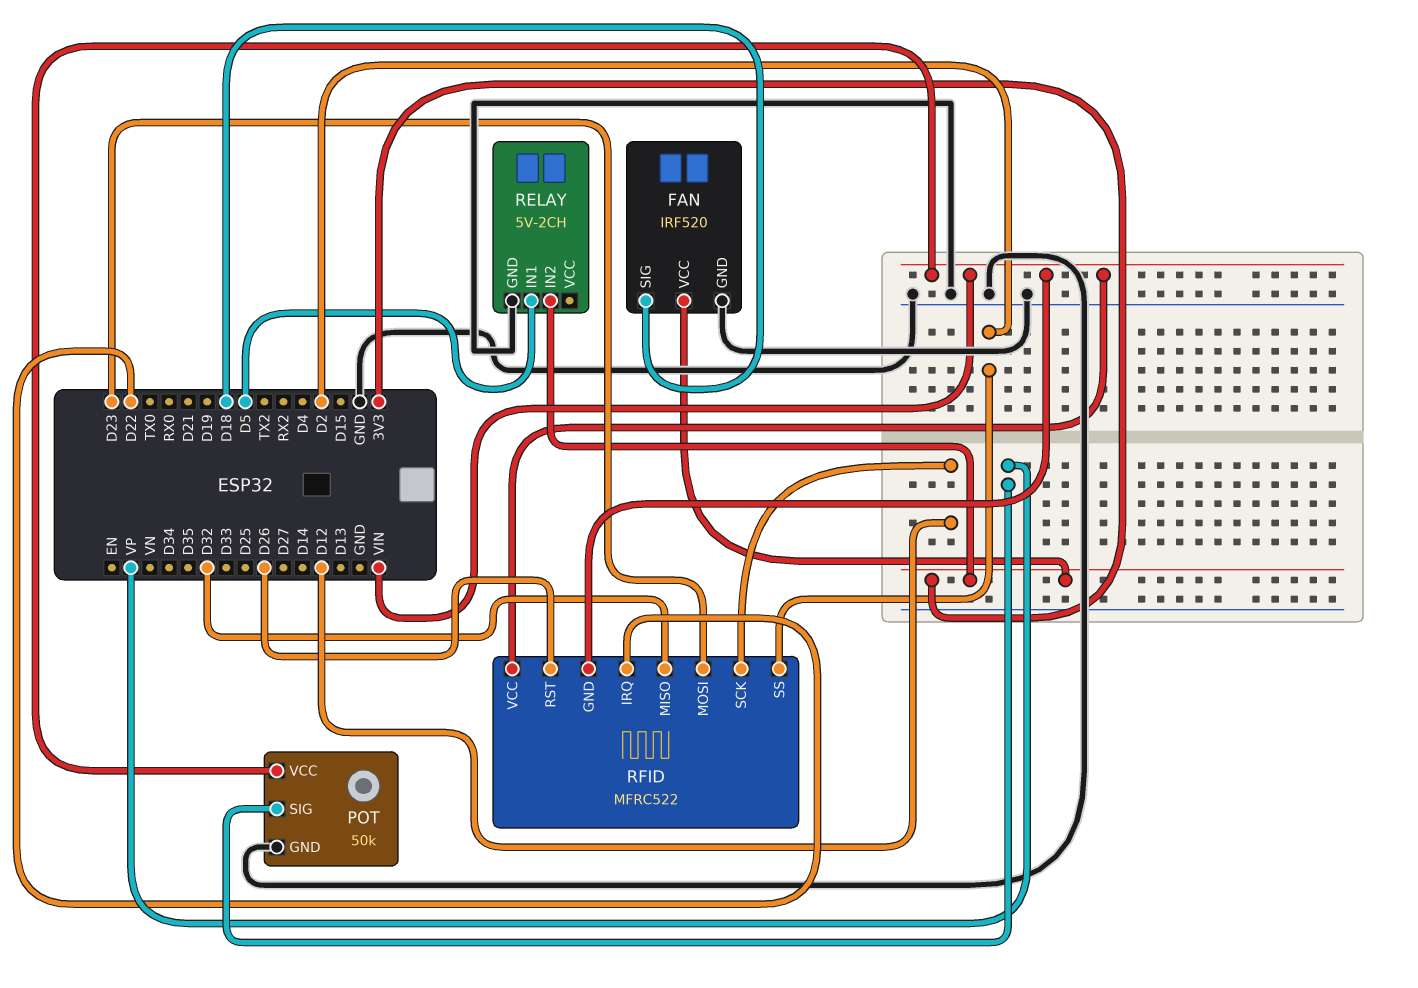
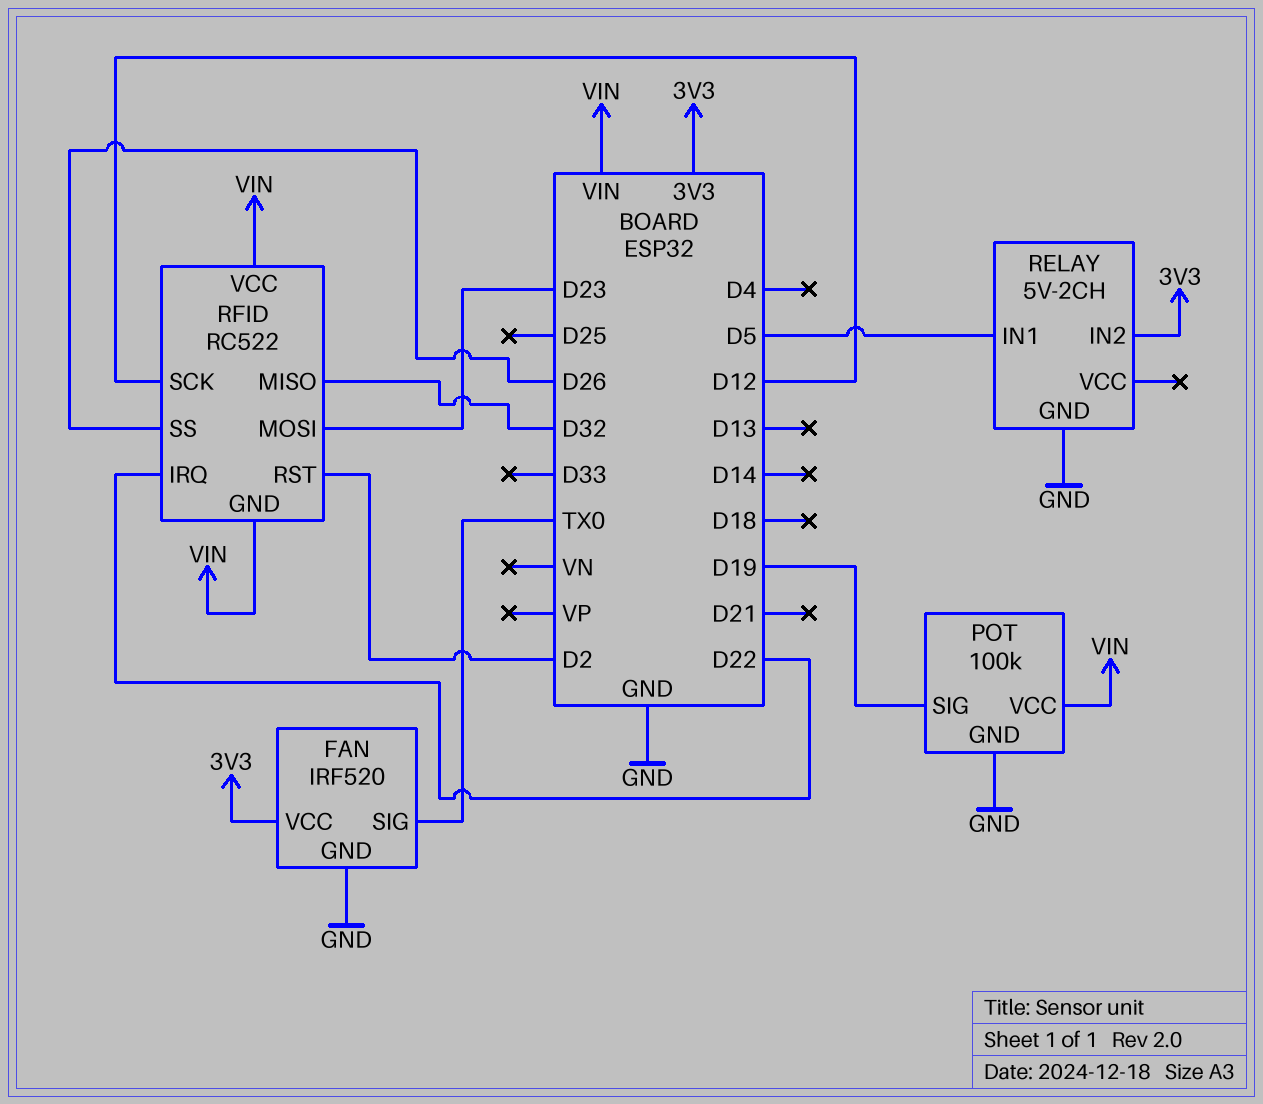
FAN pin SIG: D18 -> TX0
POT: 50k -> 100k
POT pin SIG: VP -> D19
RFID: MFRC522 -> RC522
RFID pin RST: D26 -> D2
RFID pin SS: D2 -> D26

